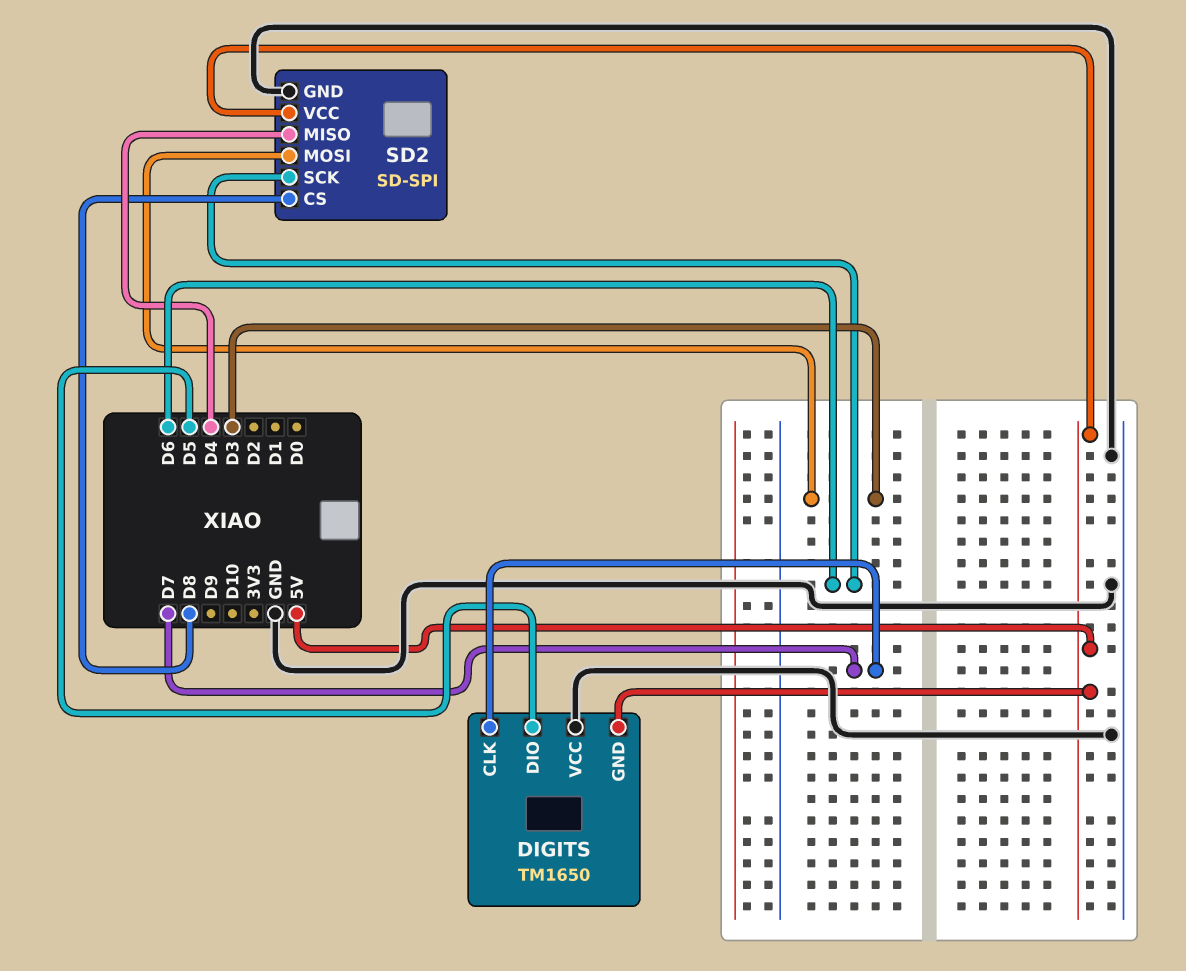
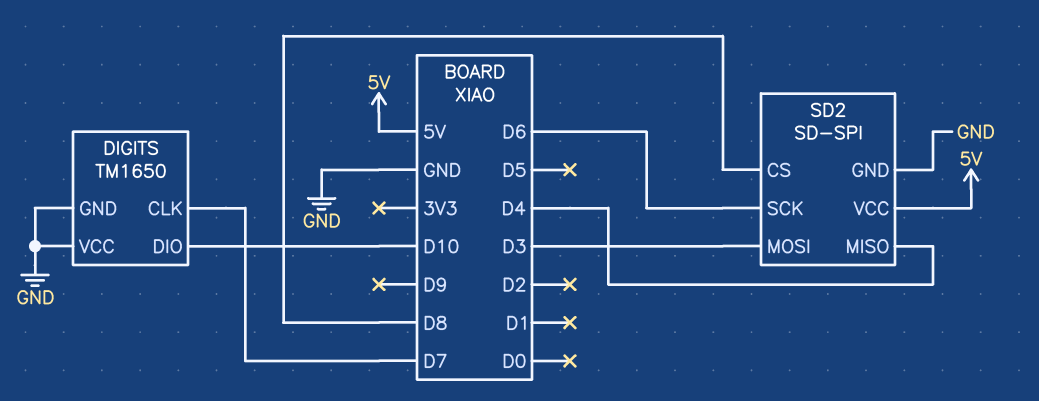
DIGITS pin DIO: D5 -> D10
DIGITS pin GND: 5V -> GND

